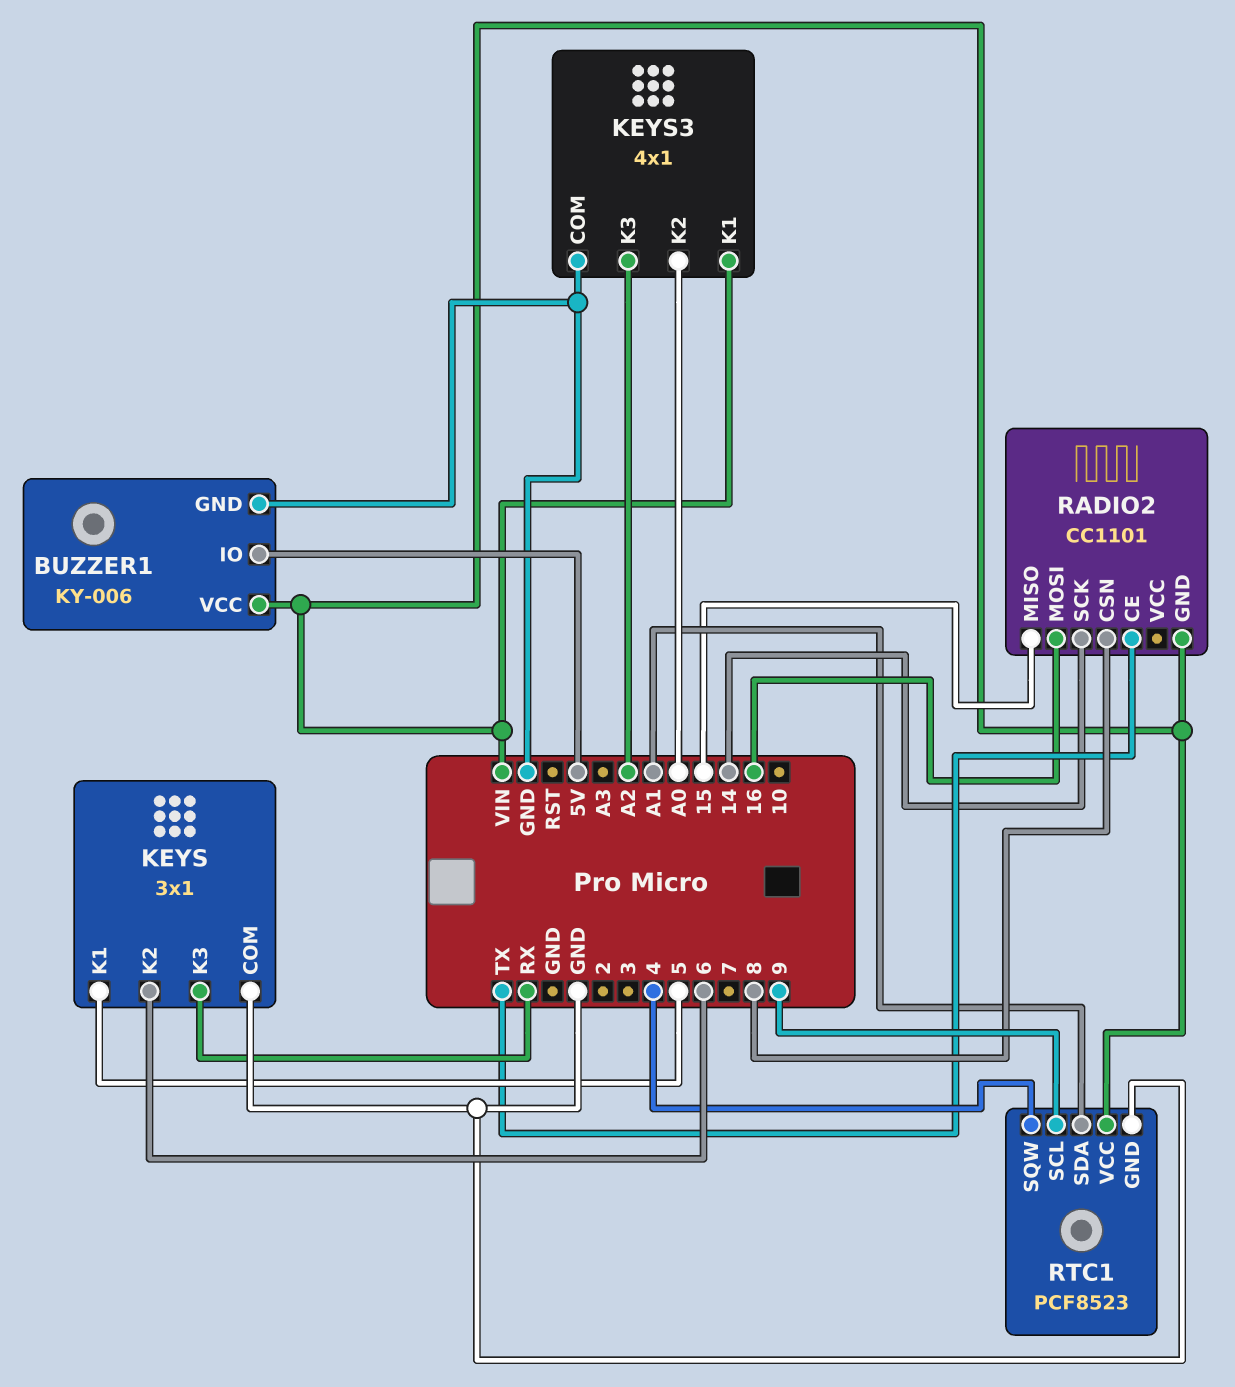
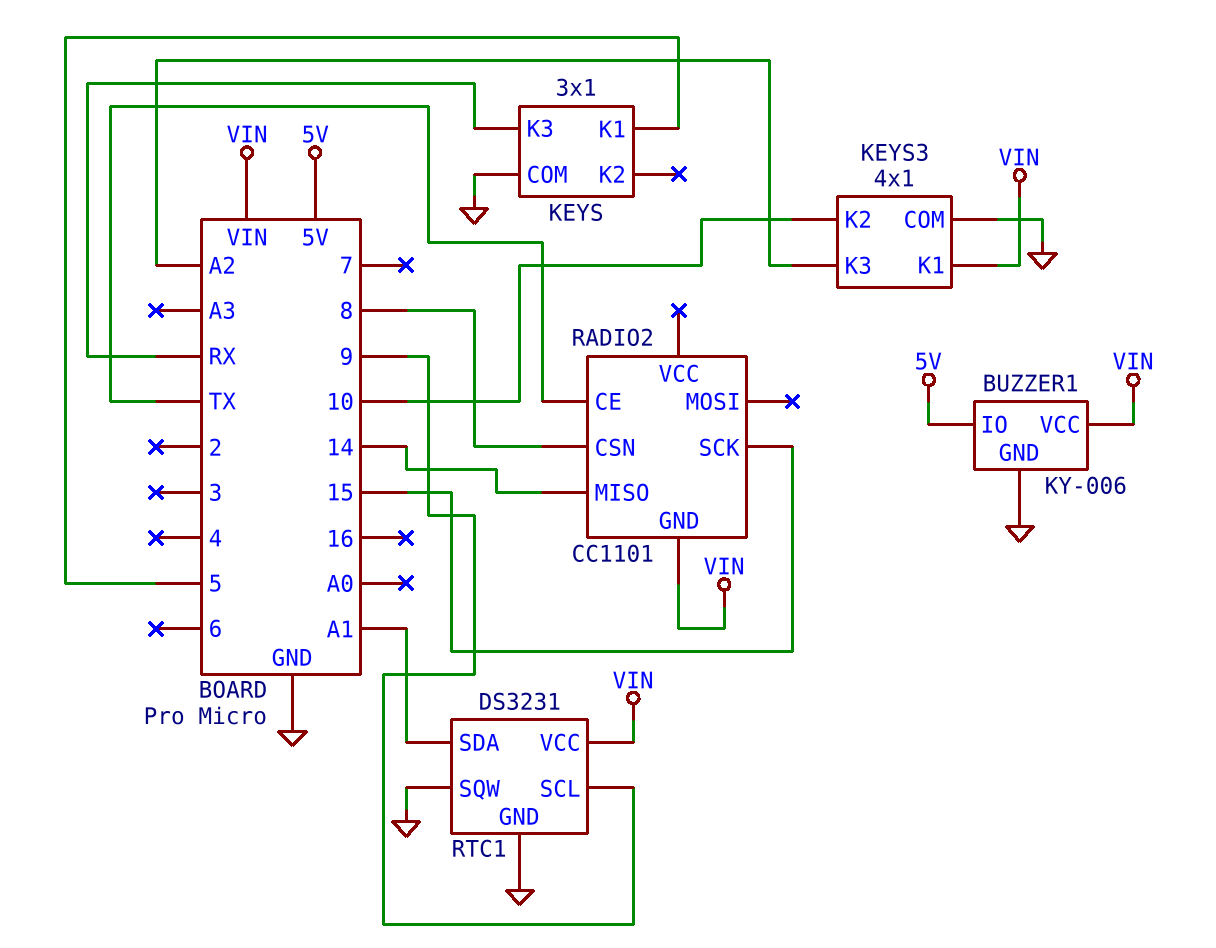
KEYS pin K2: 6 -> none
KEYS3 pin K2: A0 -> 10
RADIO2 pin MISO: 15 -> 14
RADIO2 pin MOSI: 16 -> none
RADIO2 pin SCK: 14 -> 15
RTC1: PCF8523 -> DS3231
RTC1 pin SQW: 4 -> GND

